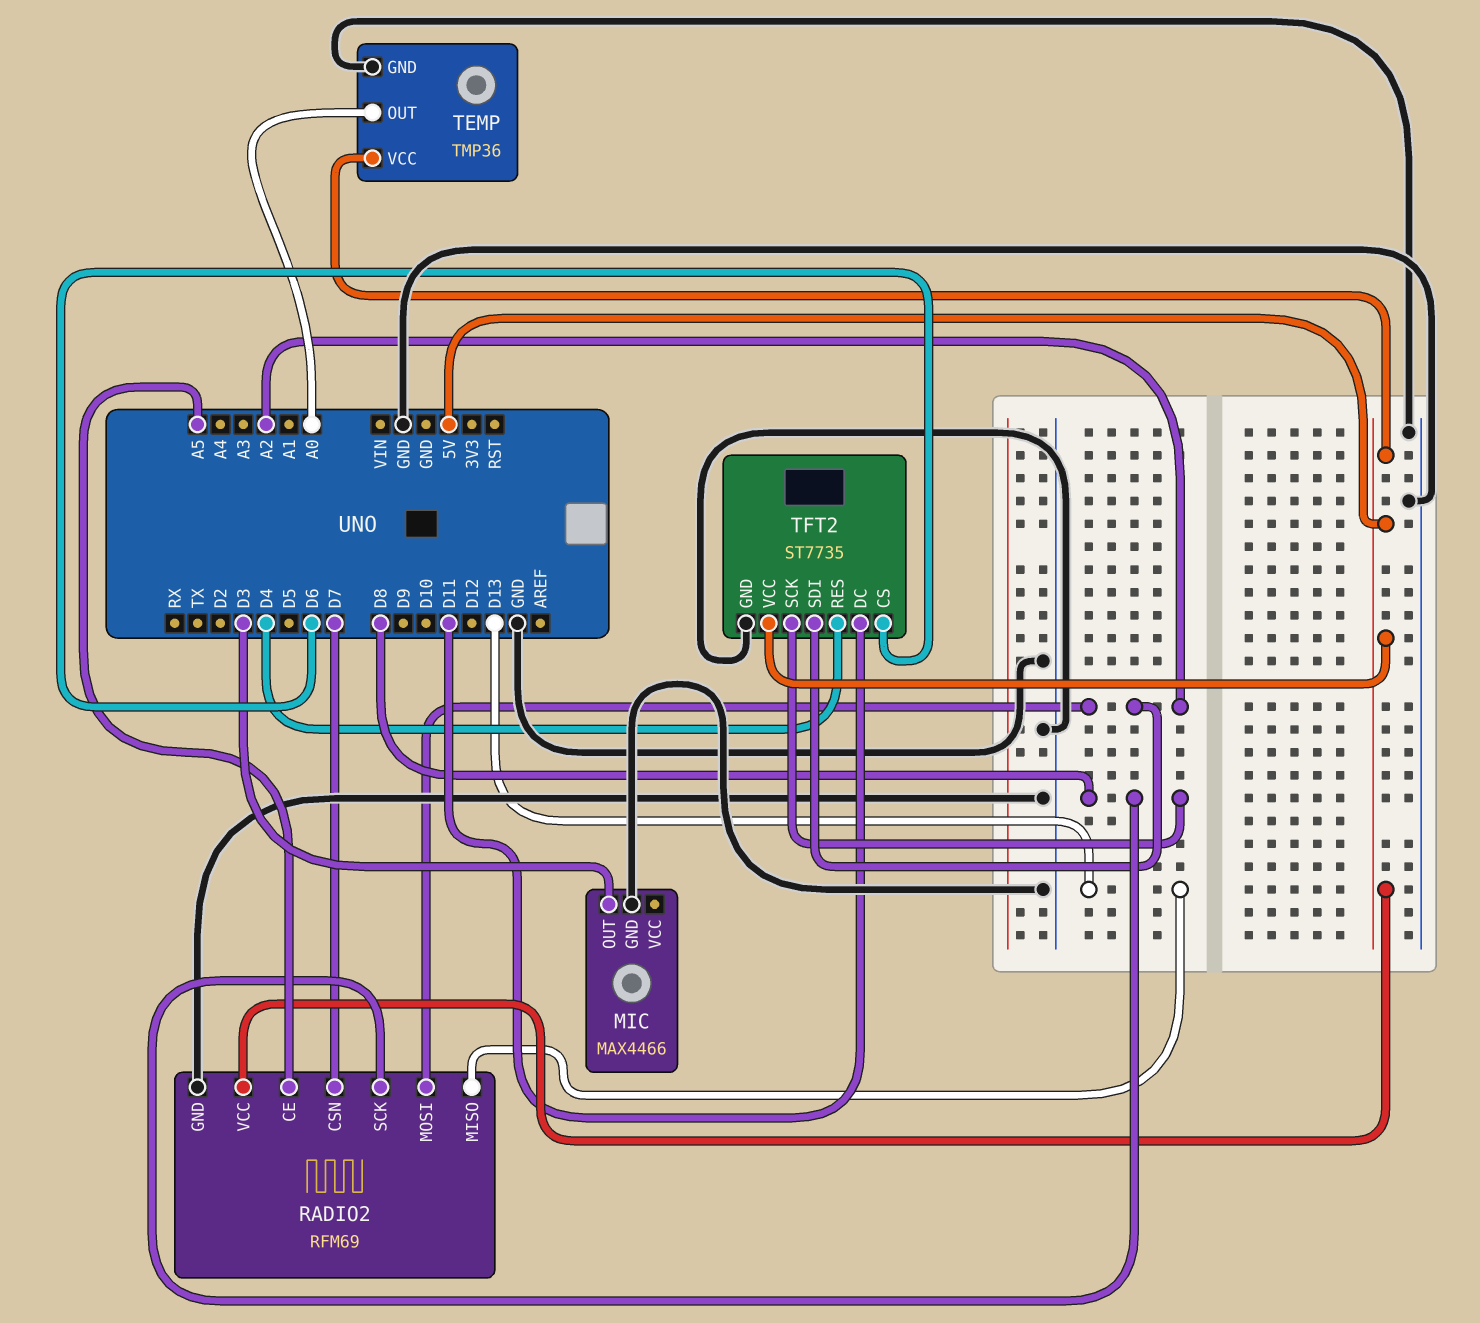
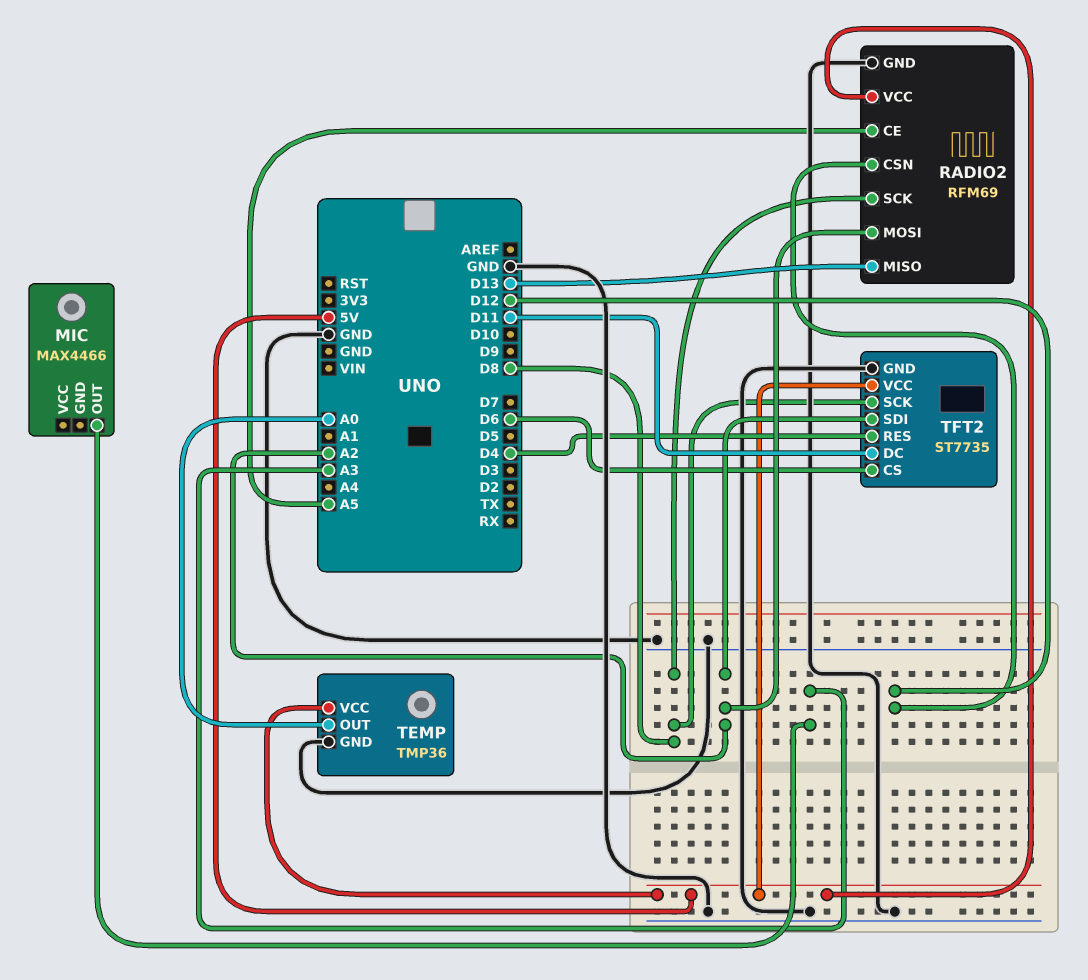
MIC pin GND: GND -> none
MIC pin OUT: D3 -> A3
RADIO2 pin CSN: D7 -> D12

